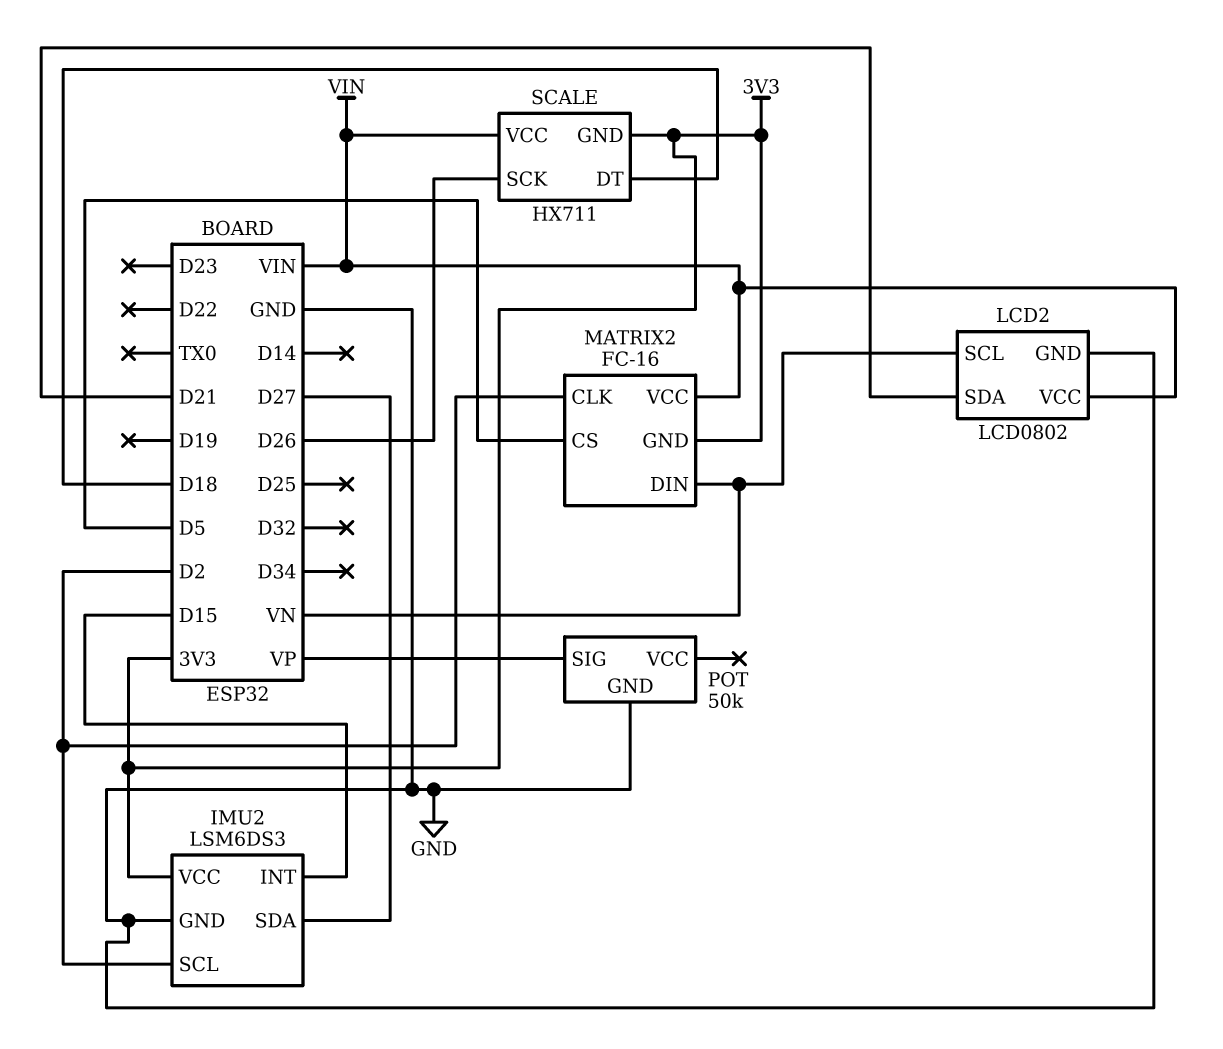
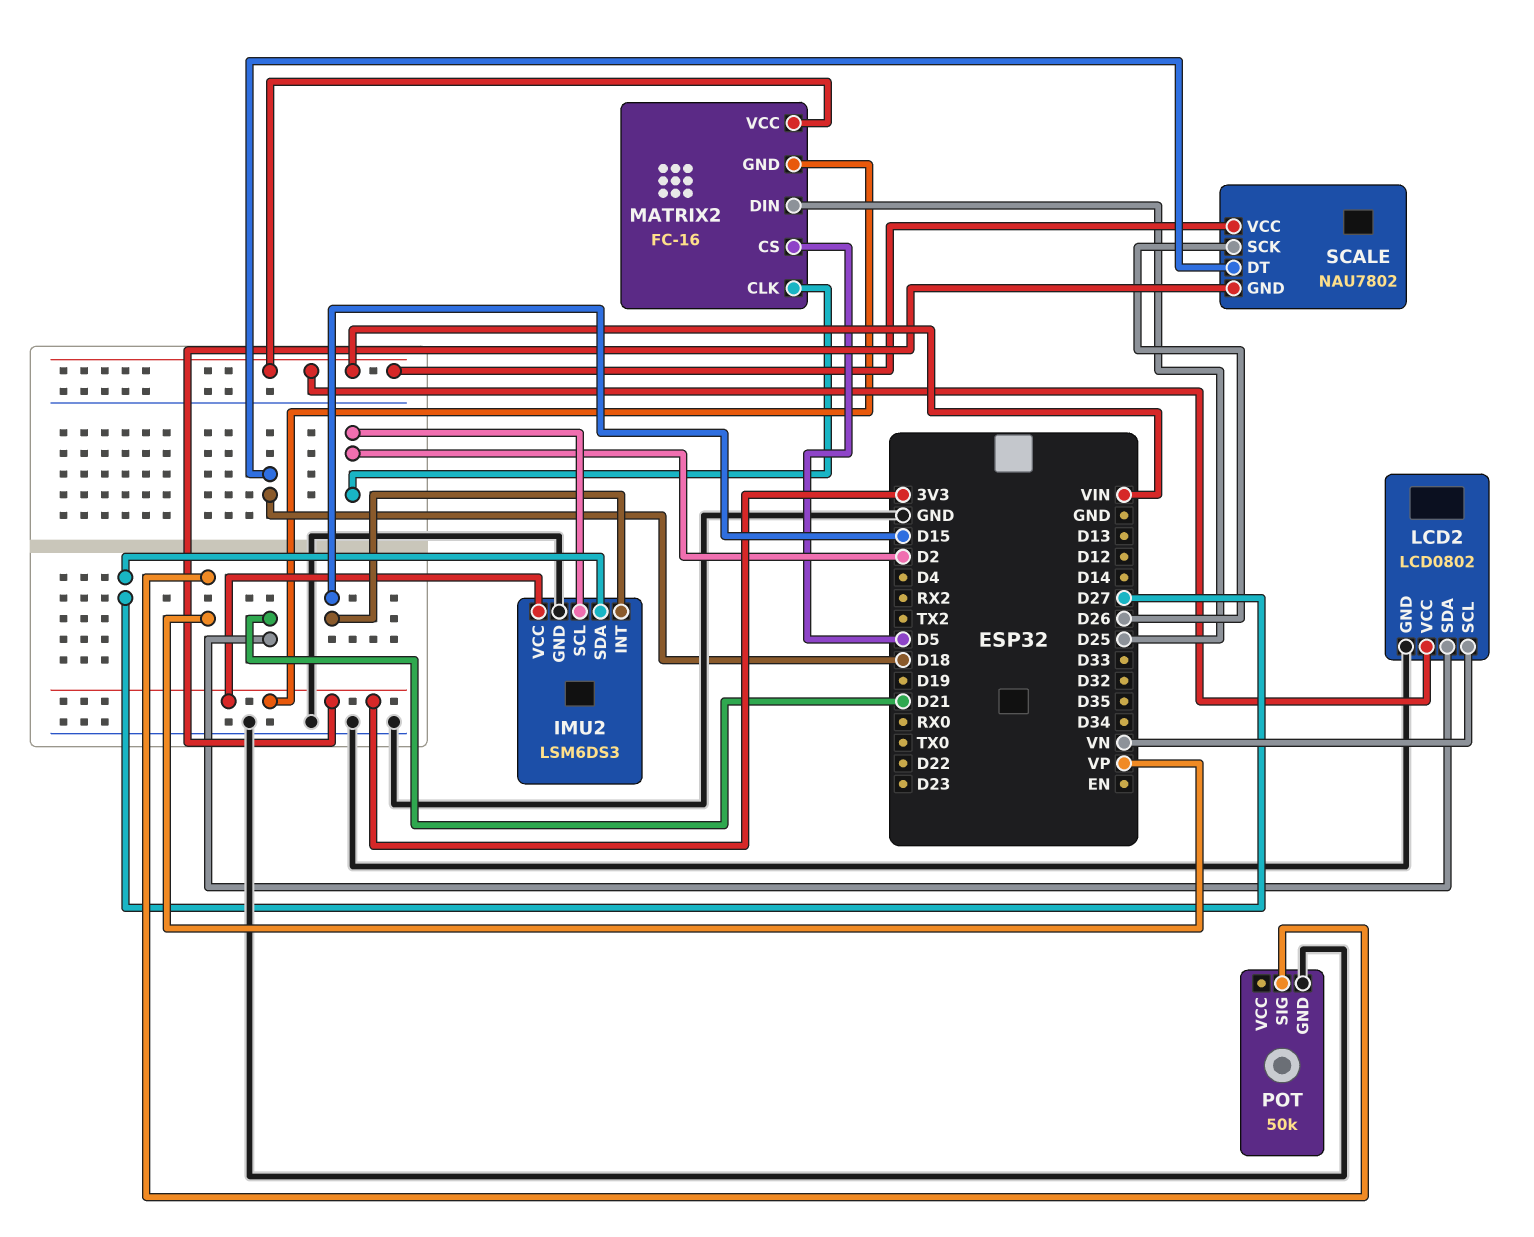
MATRIX2 pin DIN: VN -> D25
SCALE: HX711 -> NAU7802

